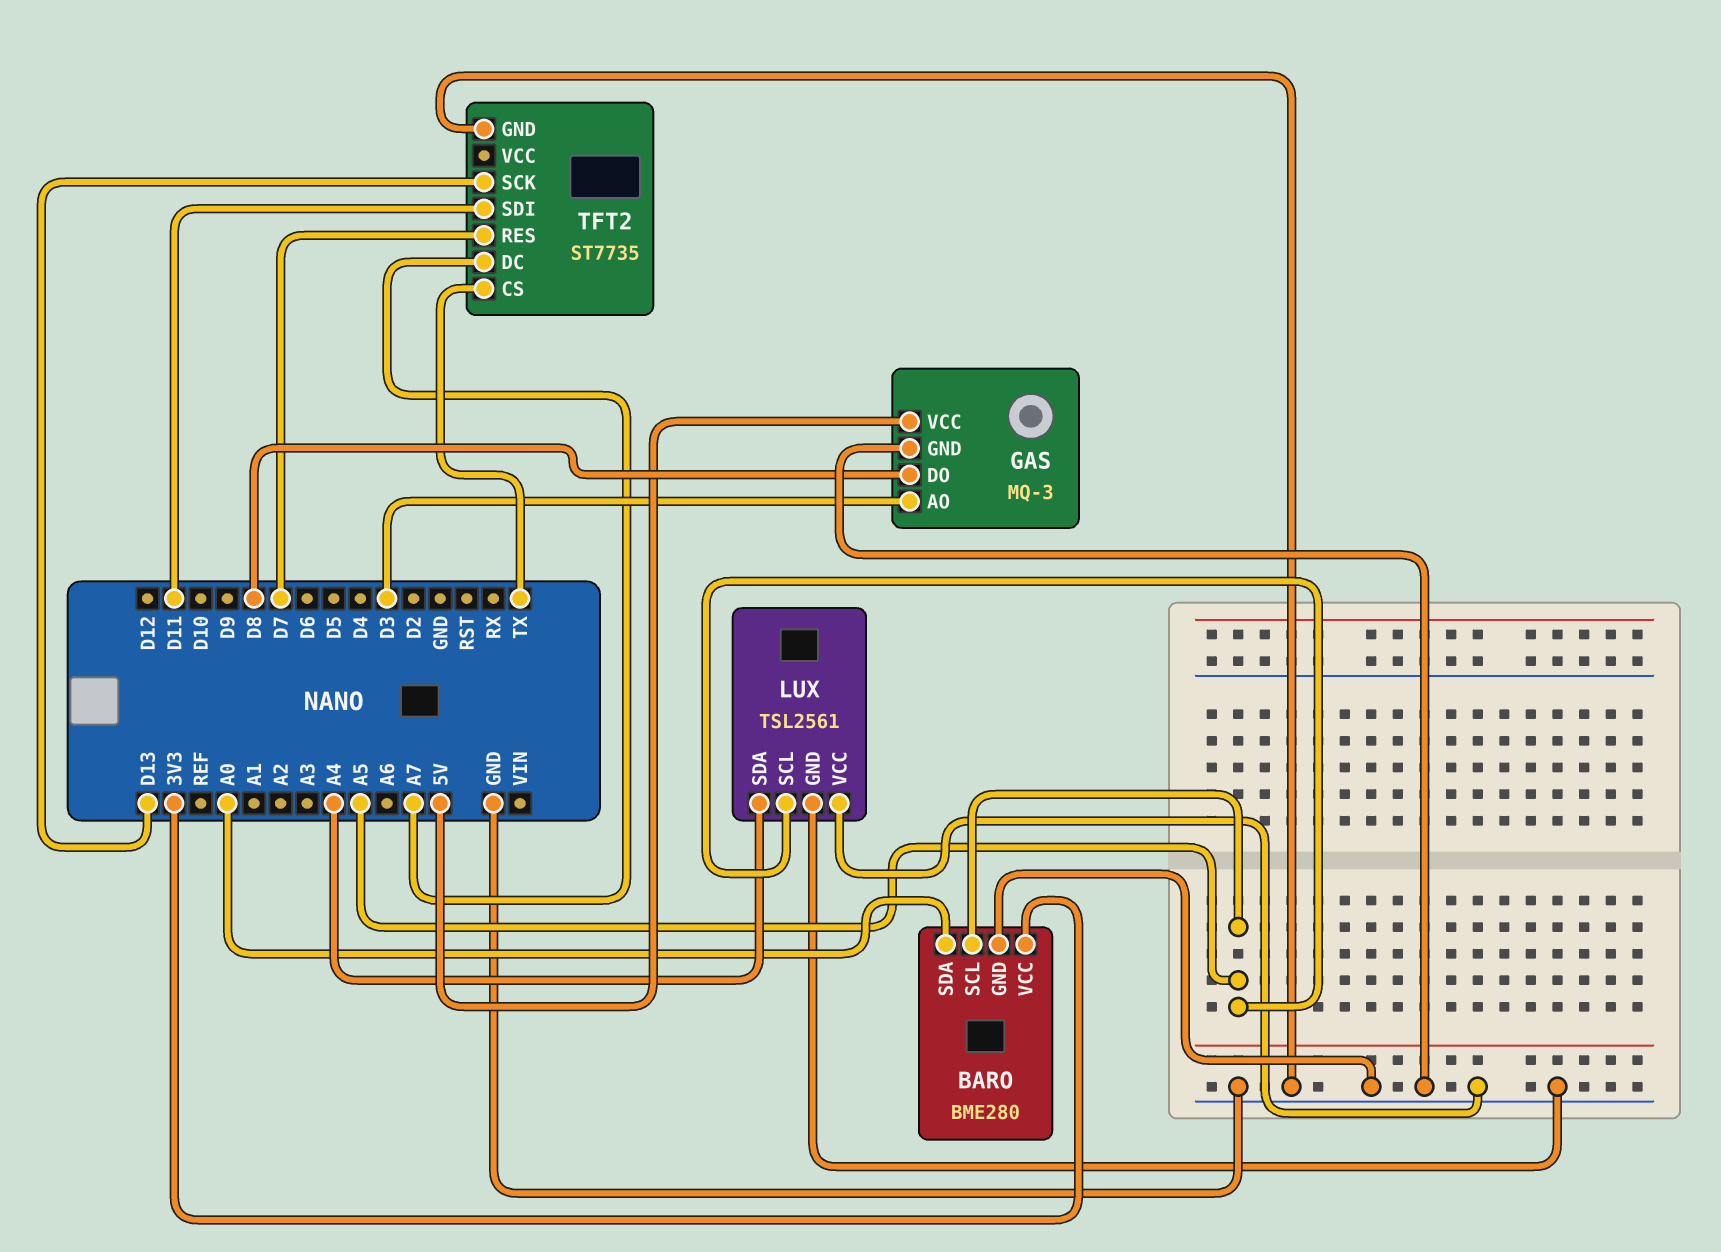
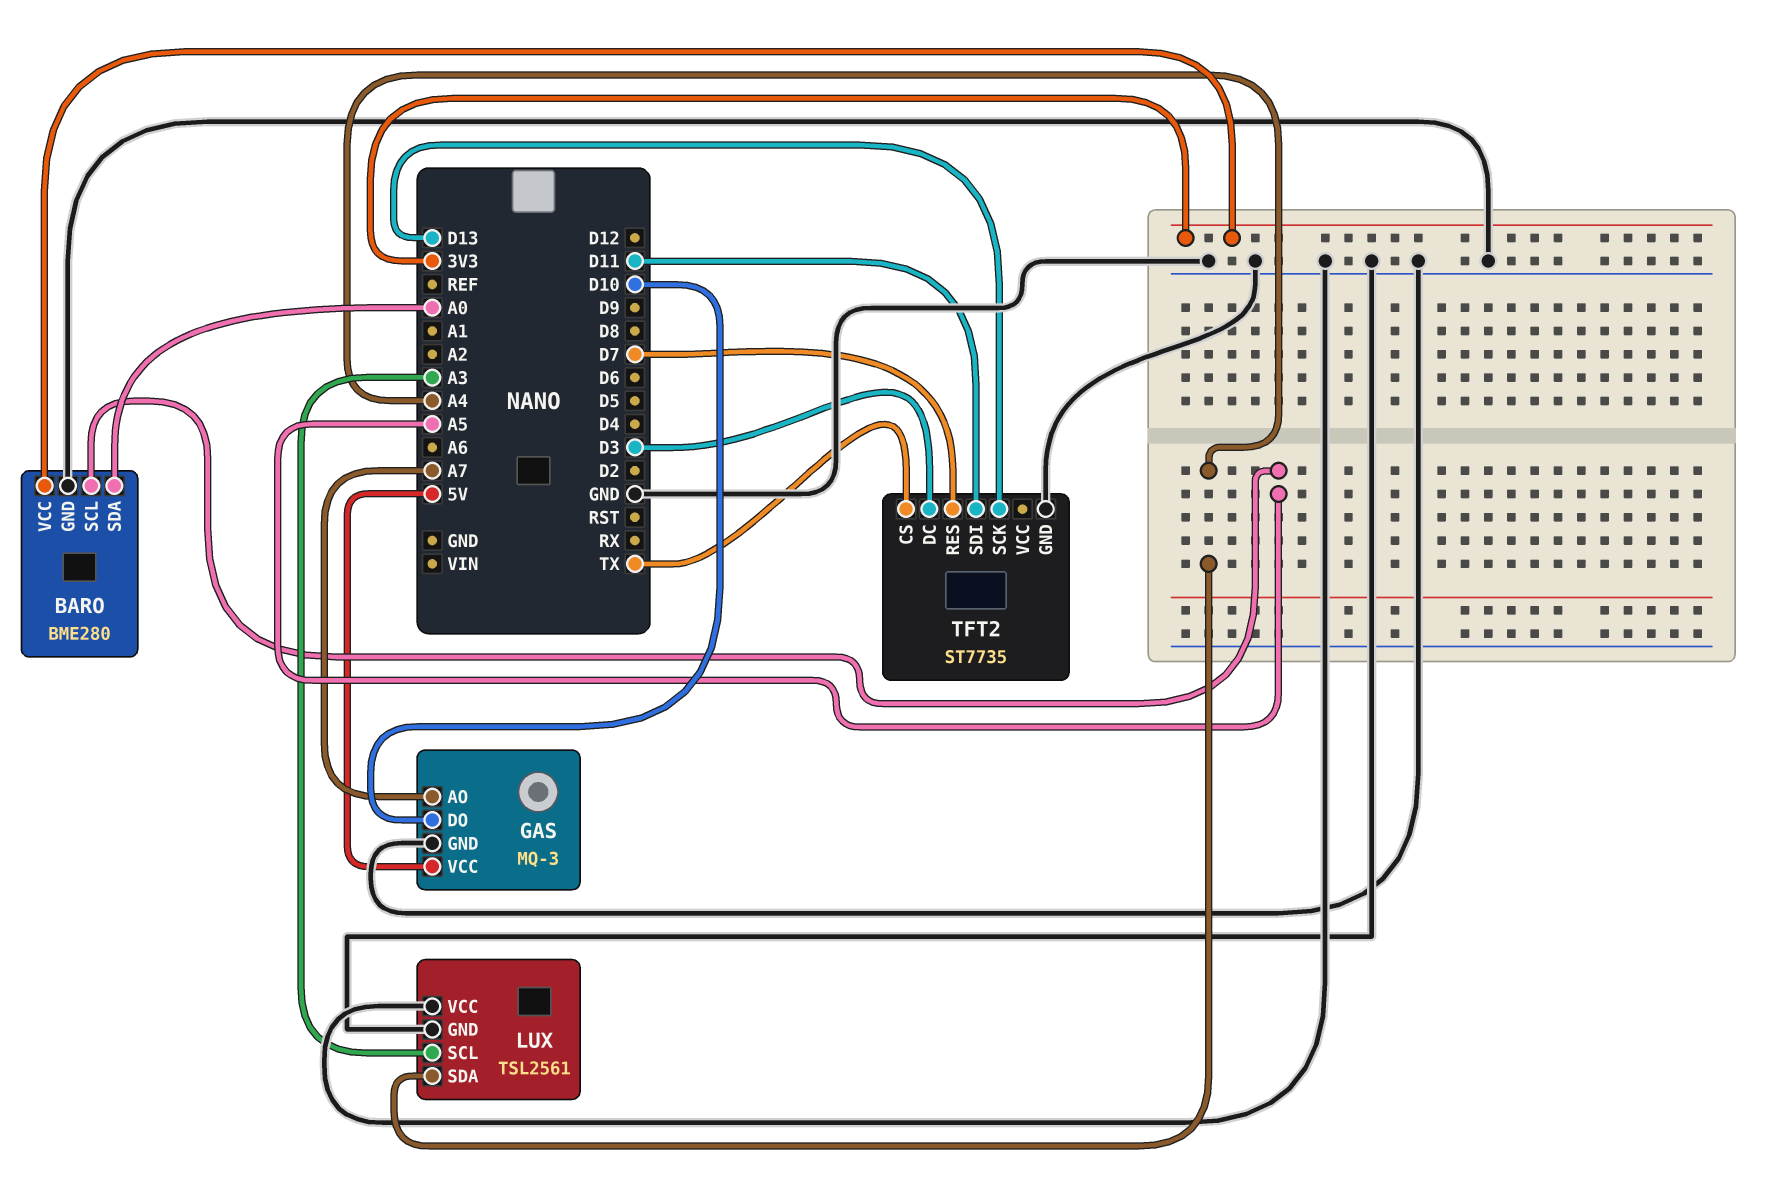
GAS pin AO: D3 -> A7
GAS pin DO: D8 -> D10
LUX pin SCL: A5 -> A3
TFT2 pin DC: A7 -> D3

